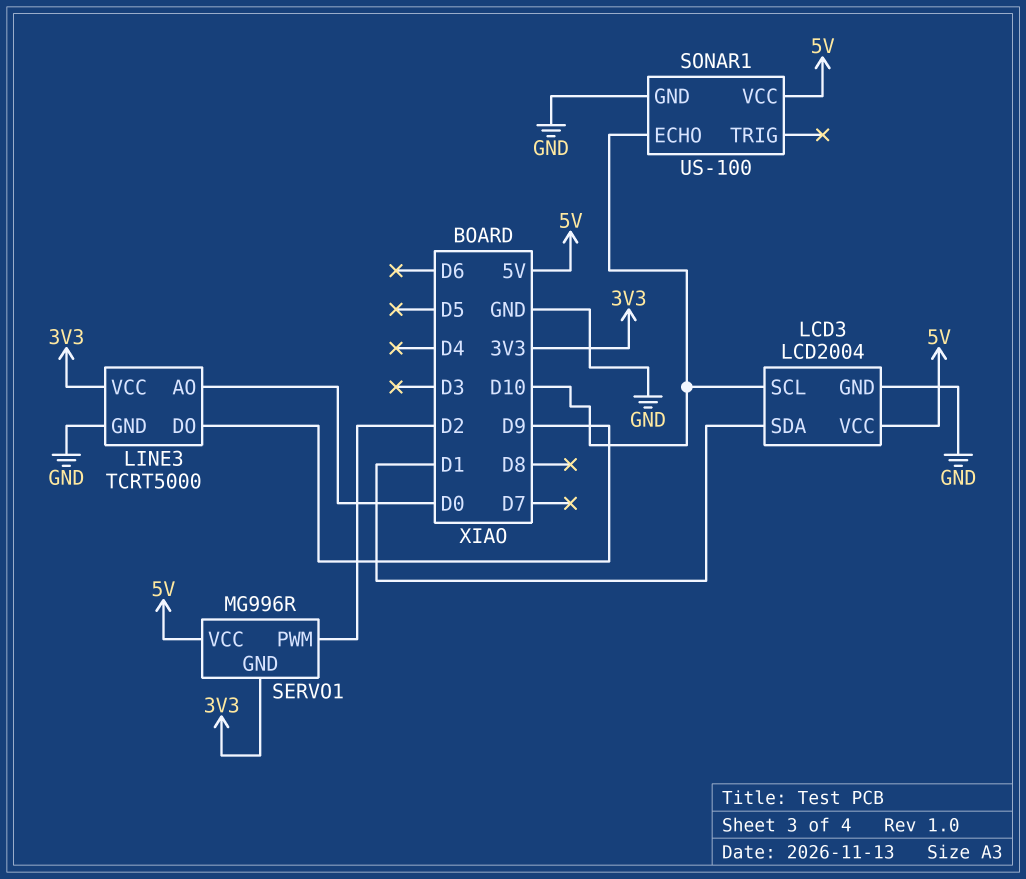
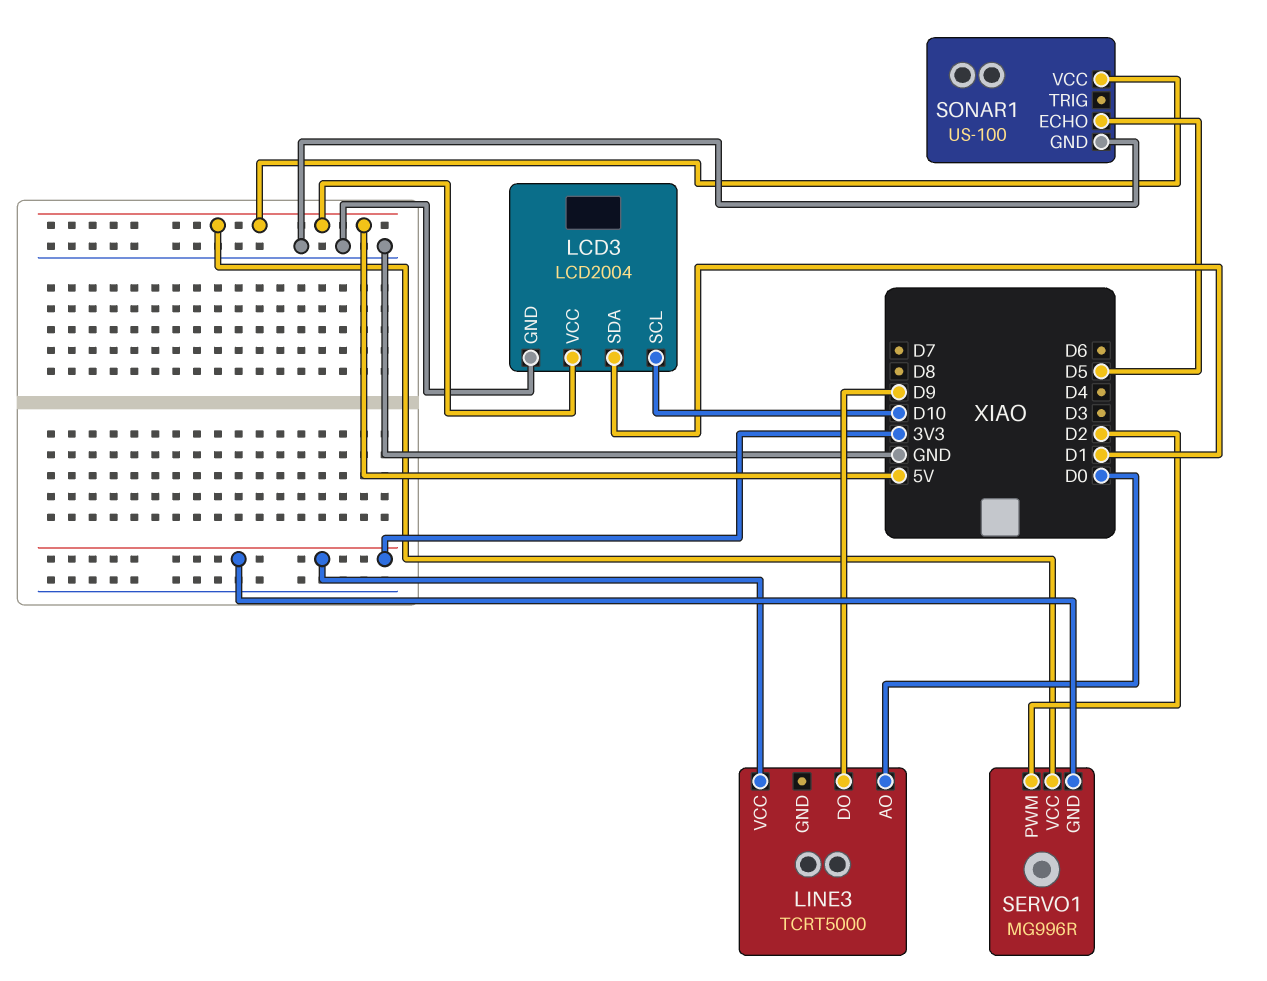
LINE3 pin GND: GND -> none
SONAR1 pin ECHO: D10 -> D5

